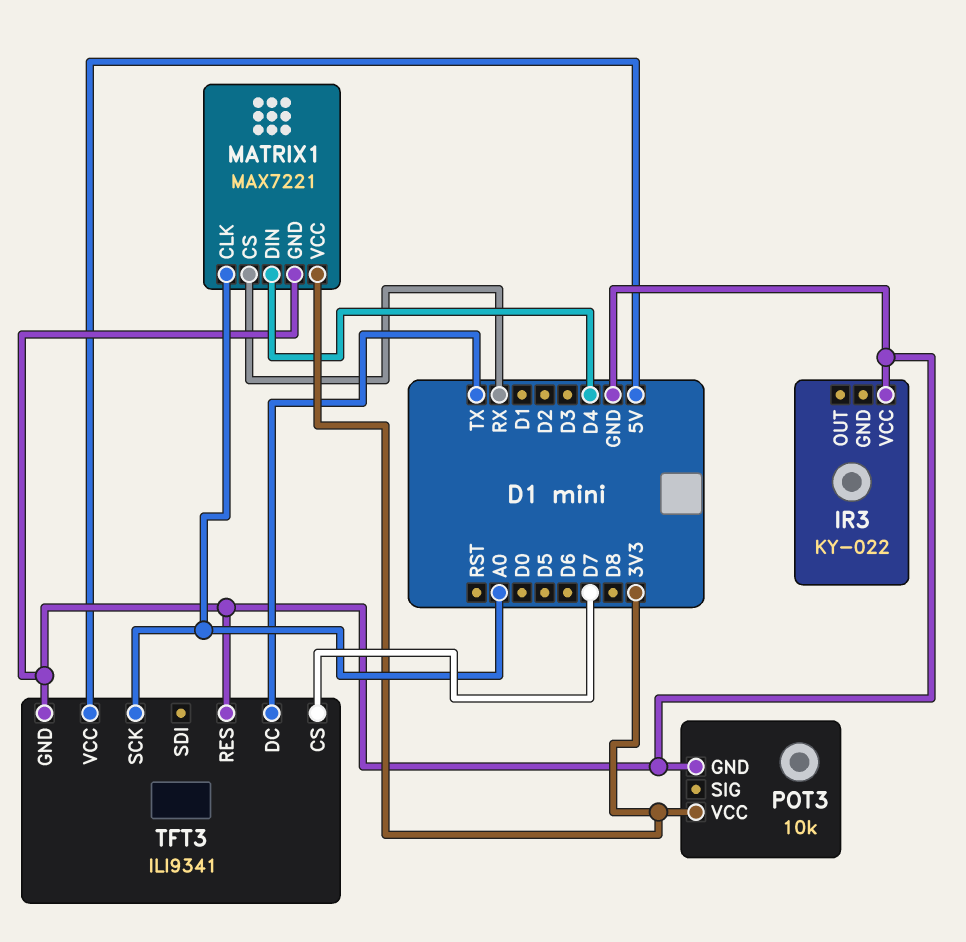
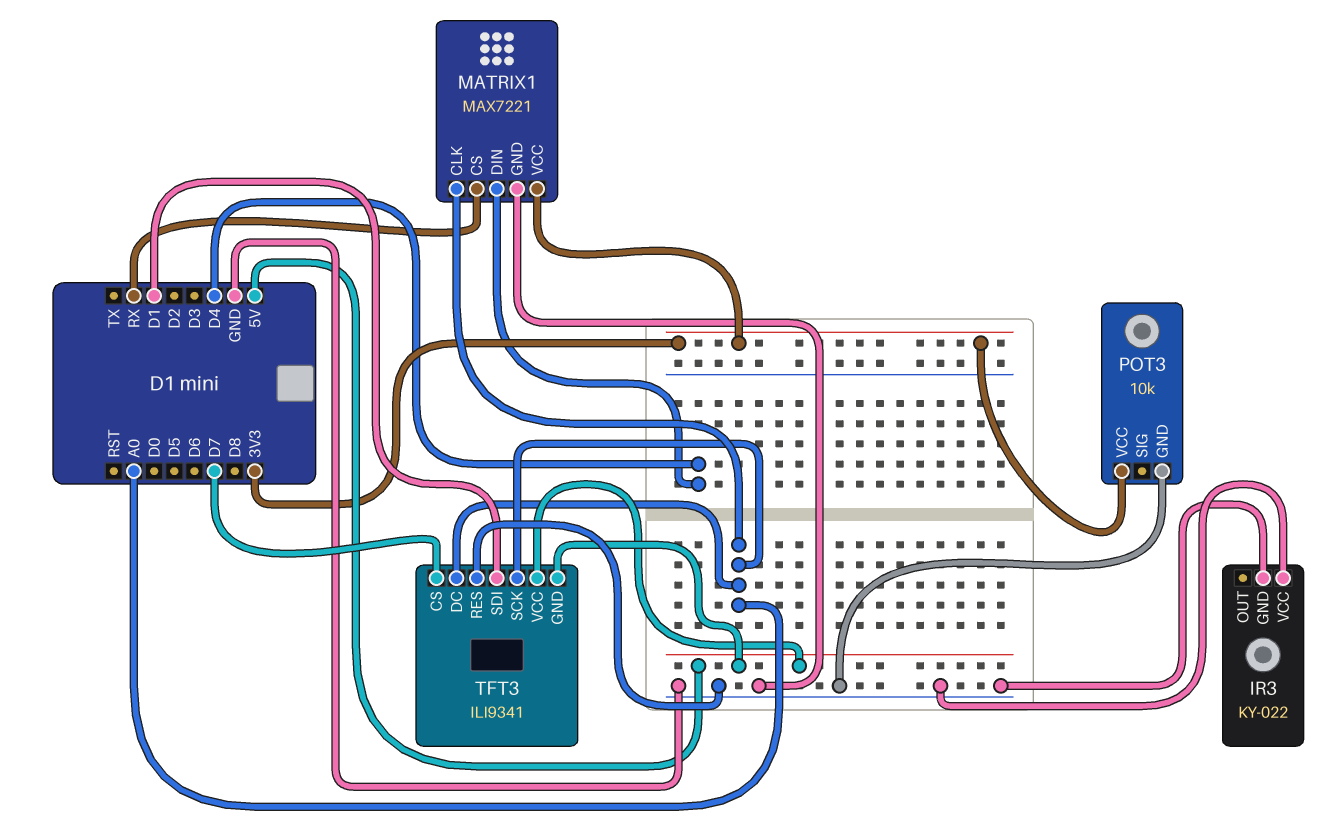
IR3 pin GND: none -> GND
TFT3 pin DC: TX -> A0
TFT3 pin GND: GND -> 5V
TFT3 pin SDI: none -> D1

